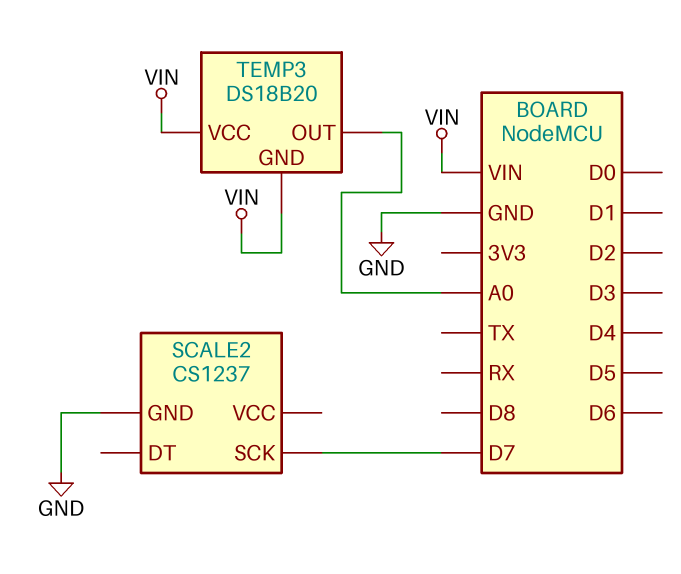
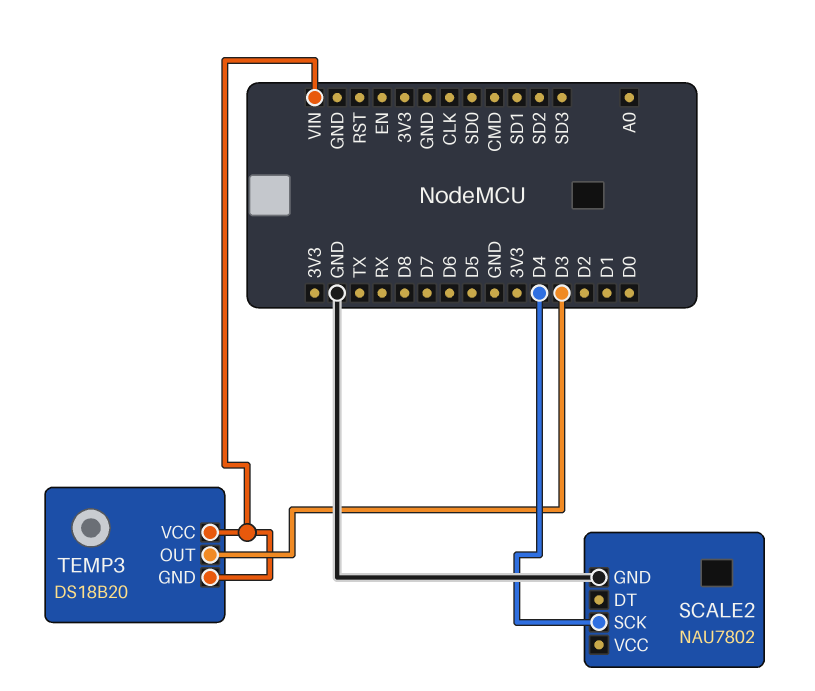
SCALE2: CS1237 -> NAU7802
SCALE2 pin SCK: D7 -> D4
TEMP3 pin OUT: A0 -> D3

